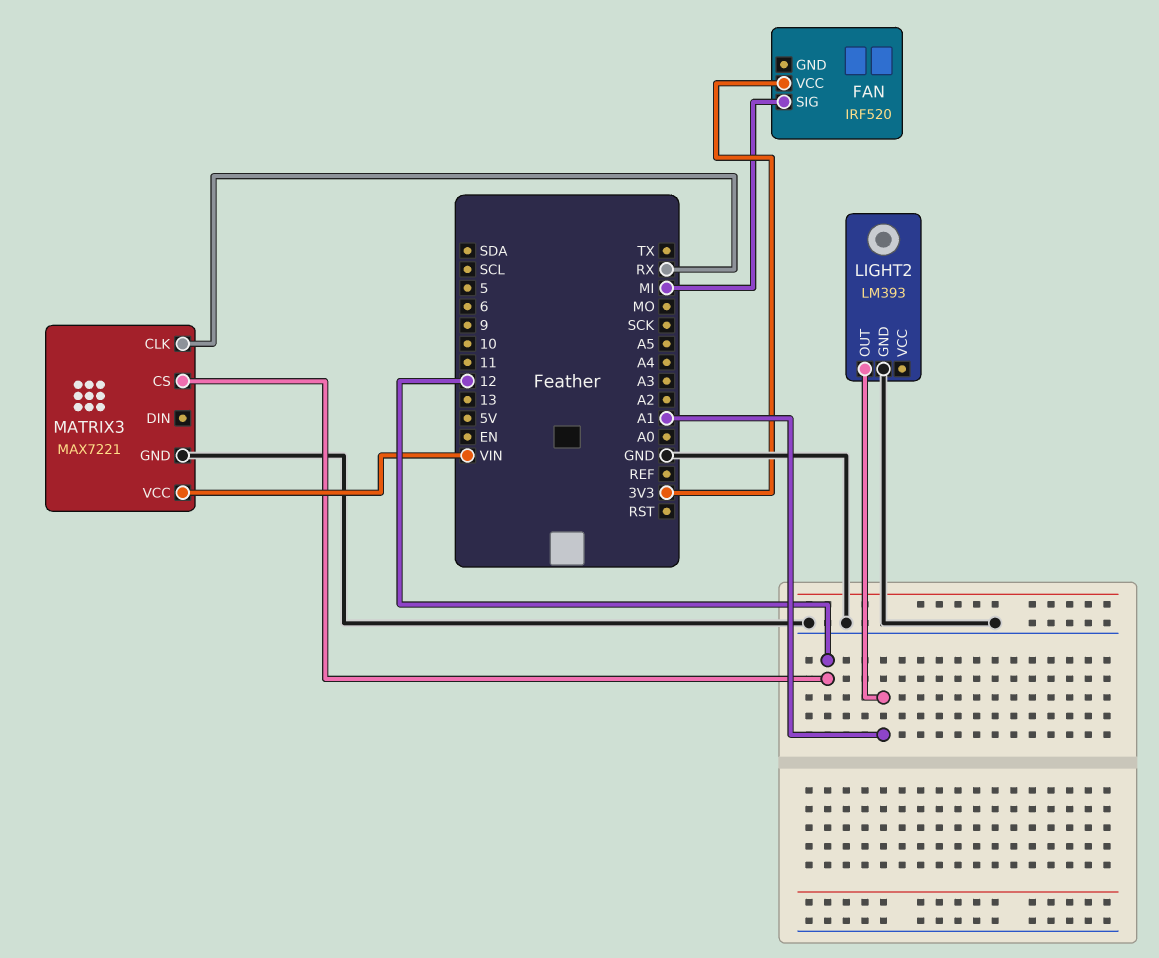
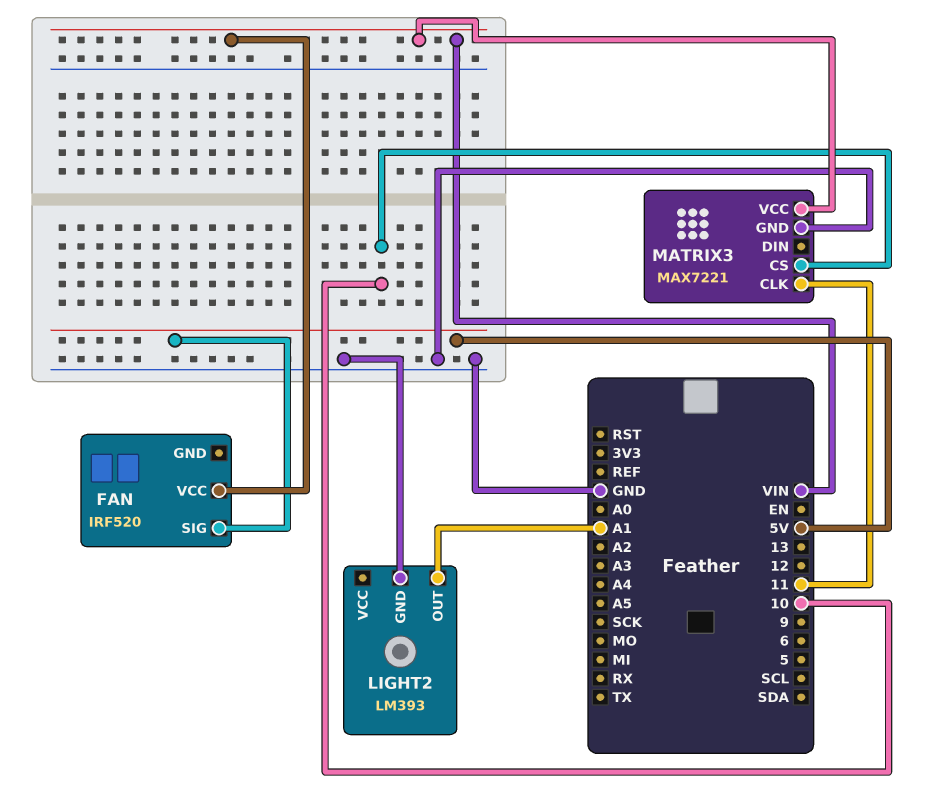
FAN pin SIG: MI -> 5V
FAN pin VCC: 3V3 -> VIN
MATRIX3 pin CLK: RX -> 11
MATRIX3 pin CS: 12 -> 10

